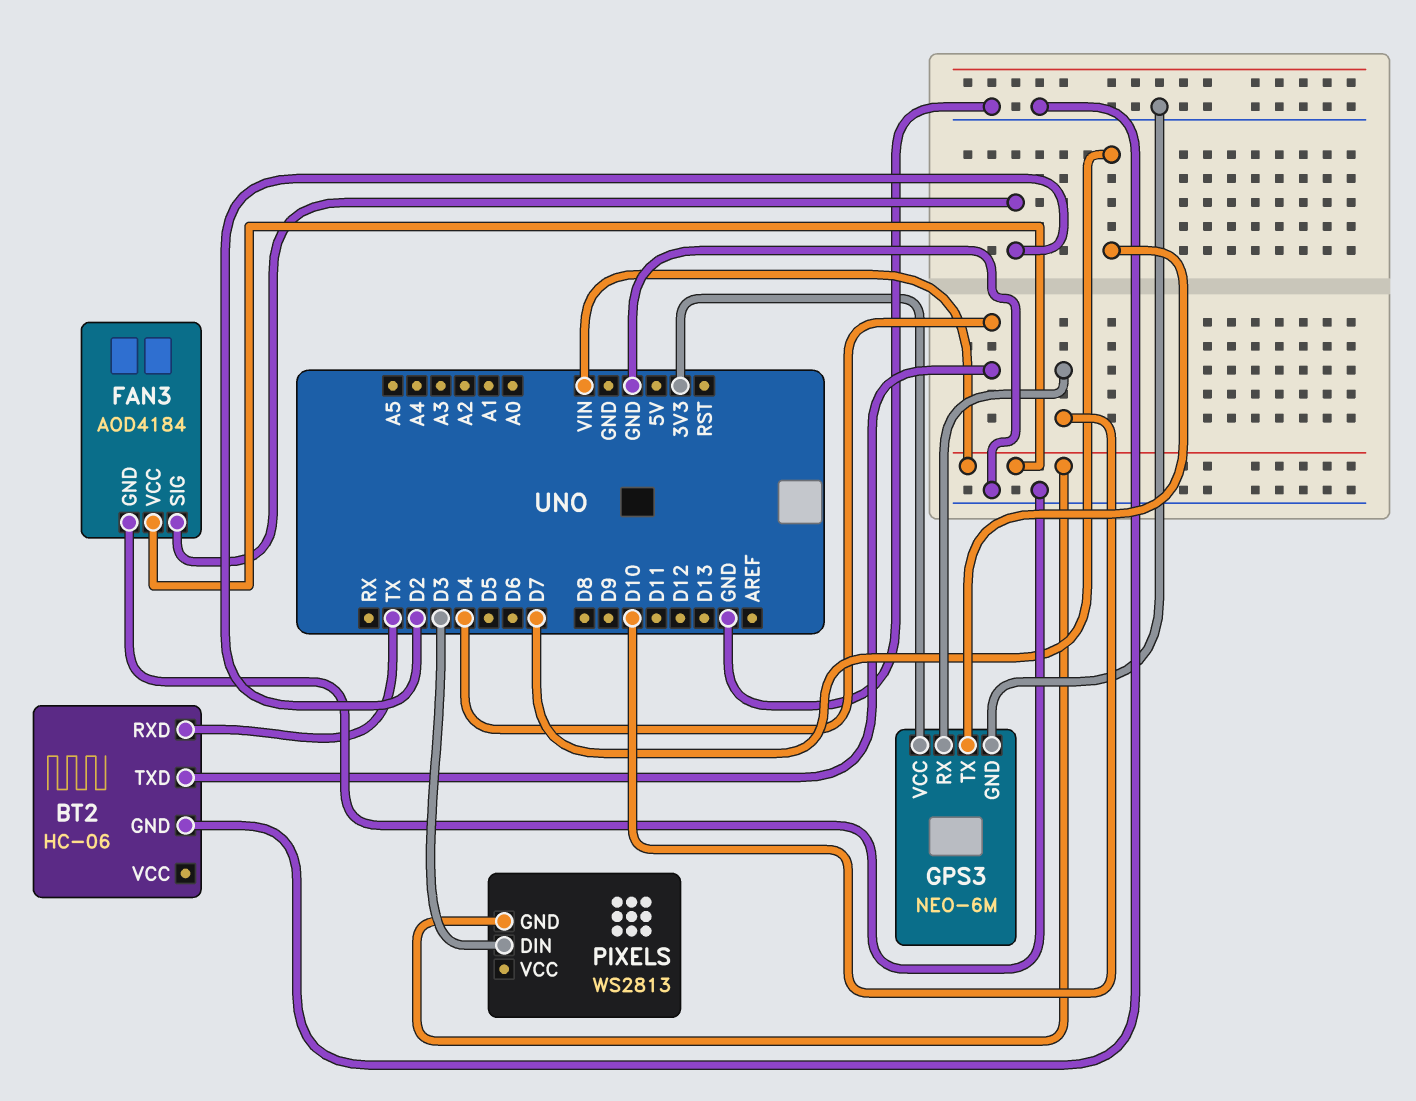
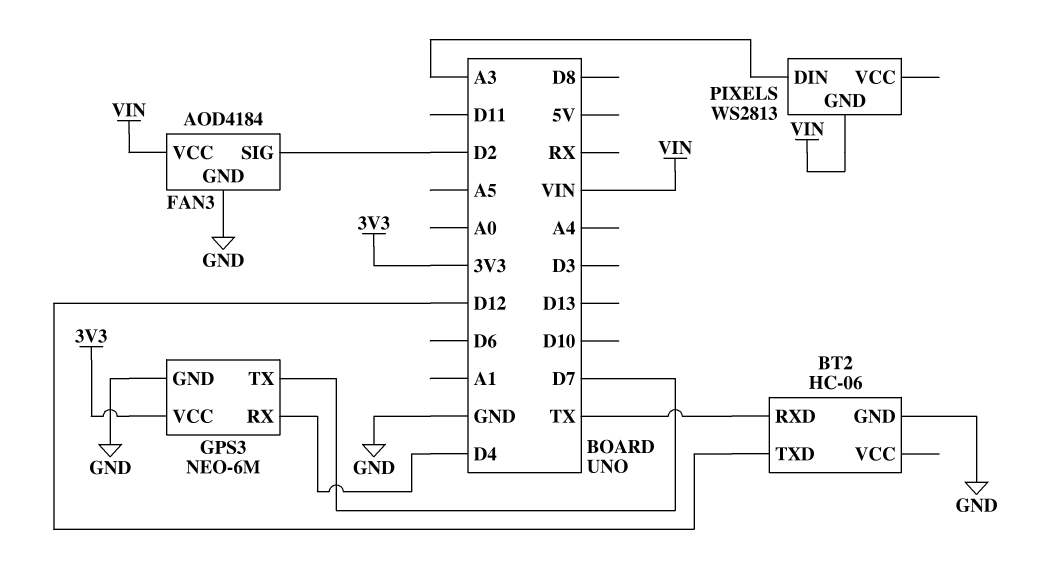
BT2 pin TXD: D4 -> D12
GPS3 pin RX: D10 -> D4
PIXELS pin DIN: D3 -> A3

